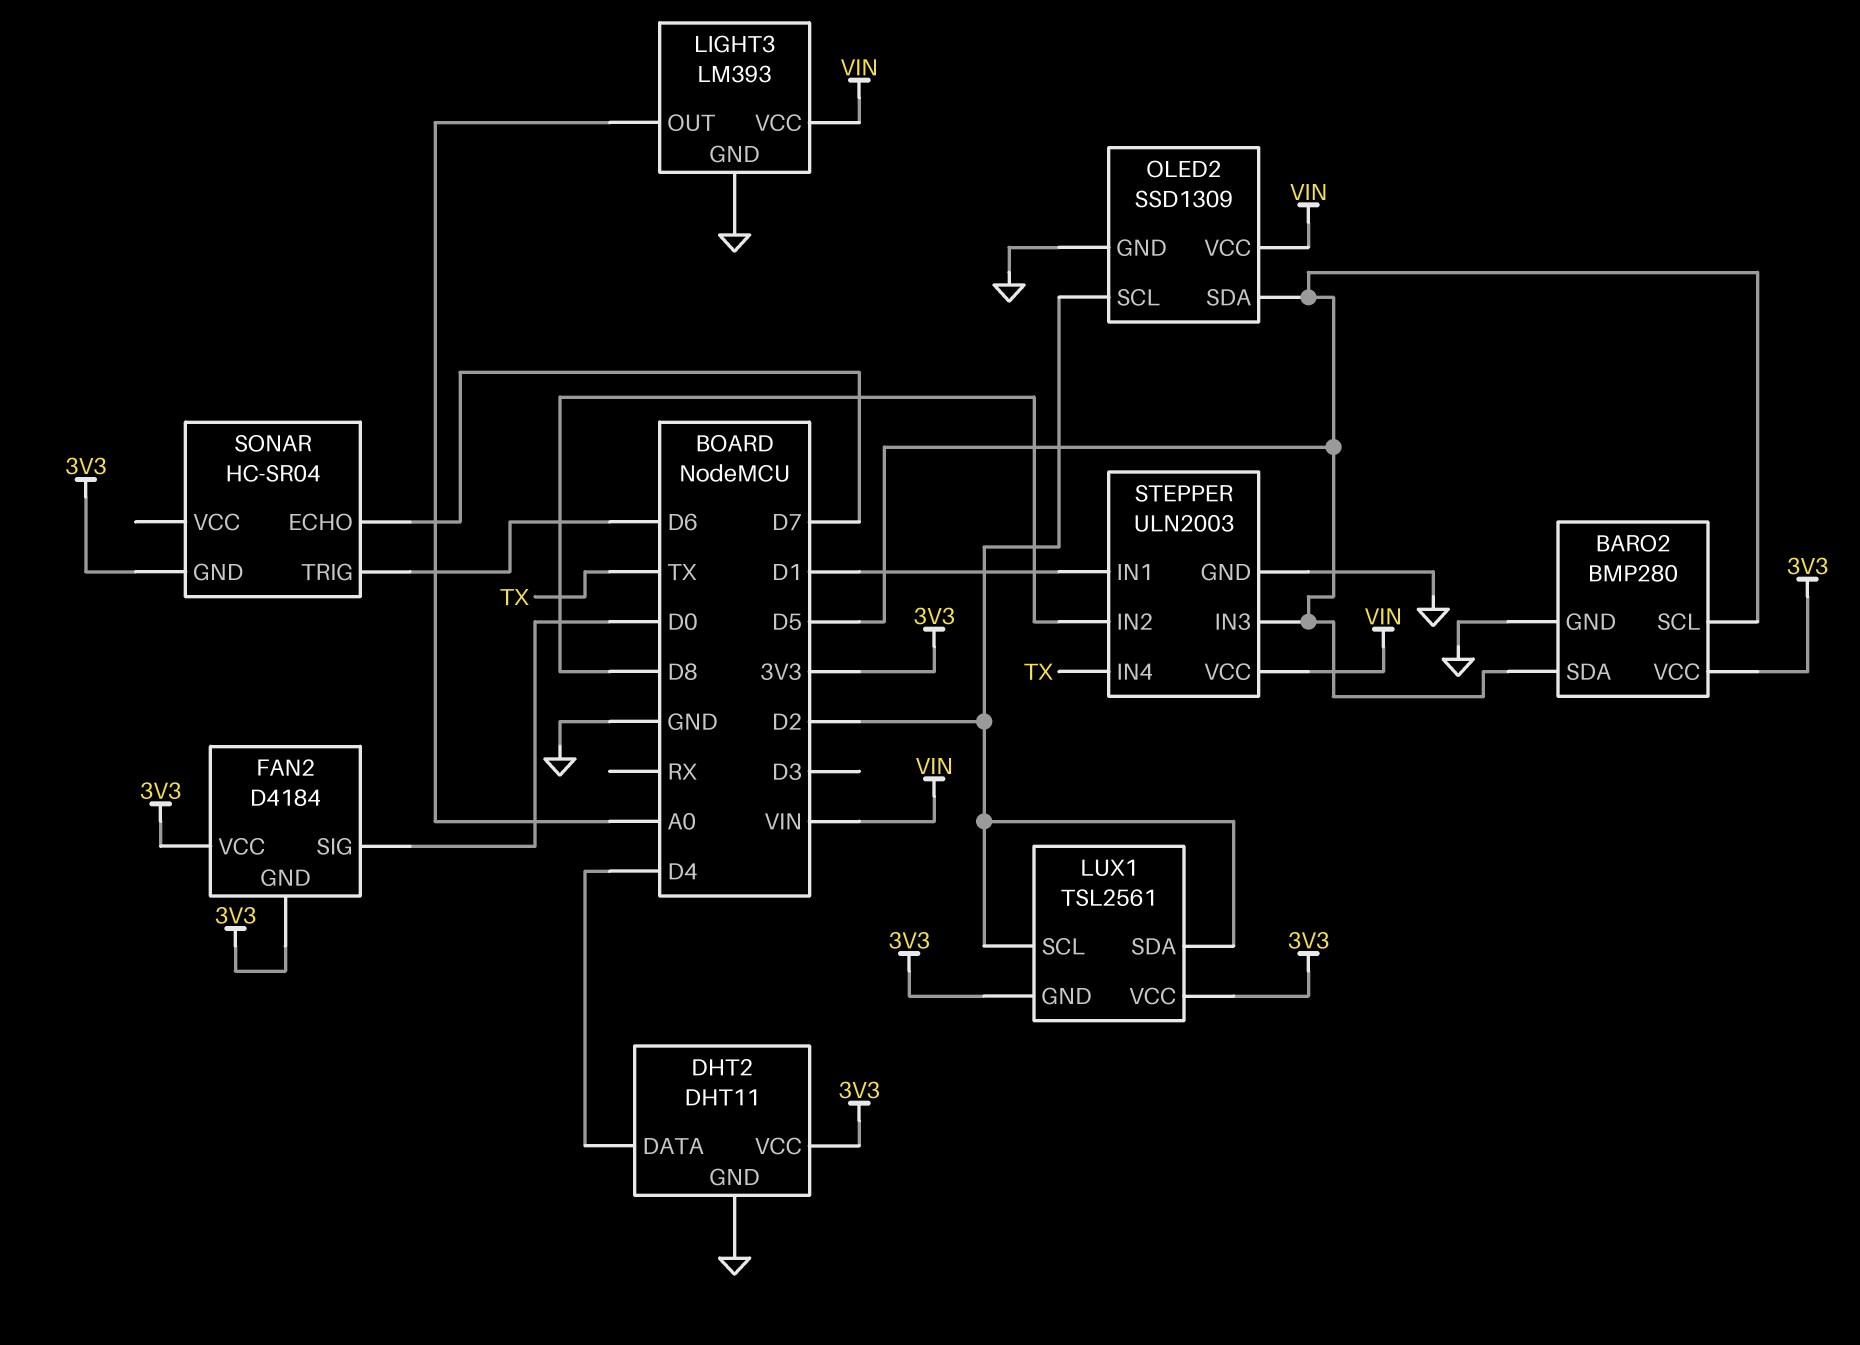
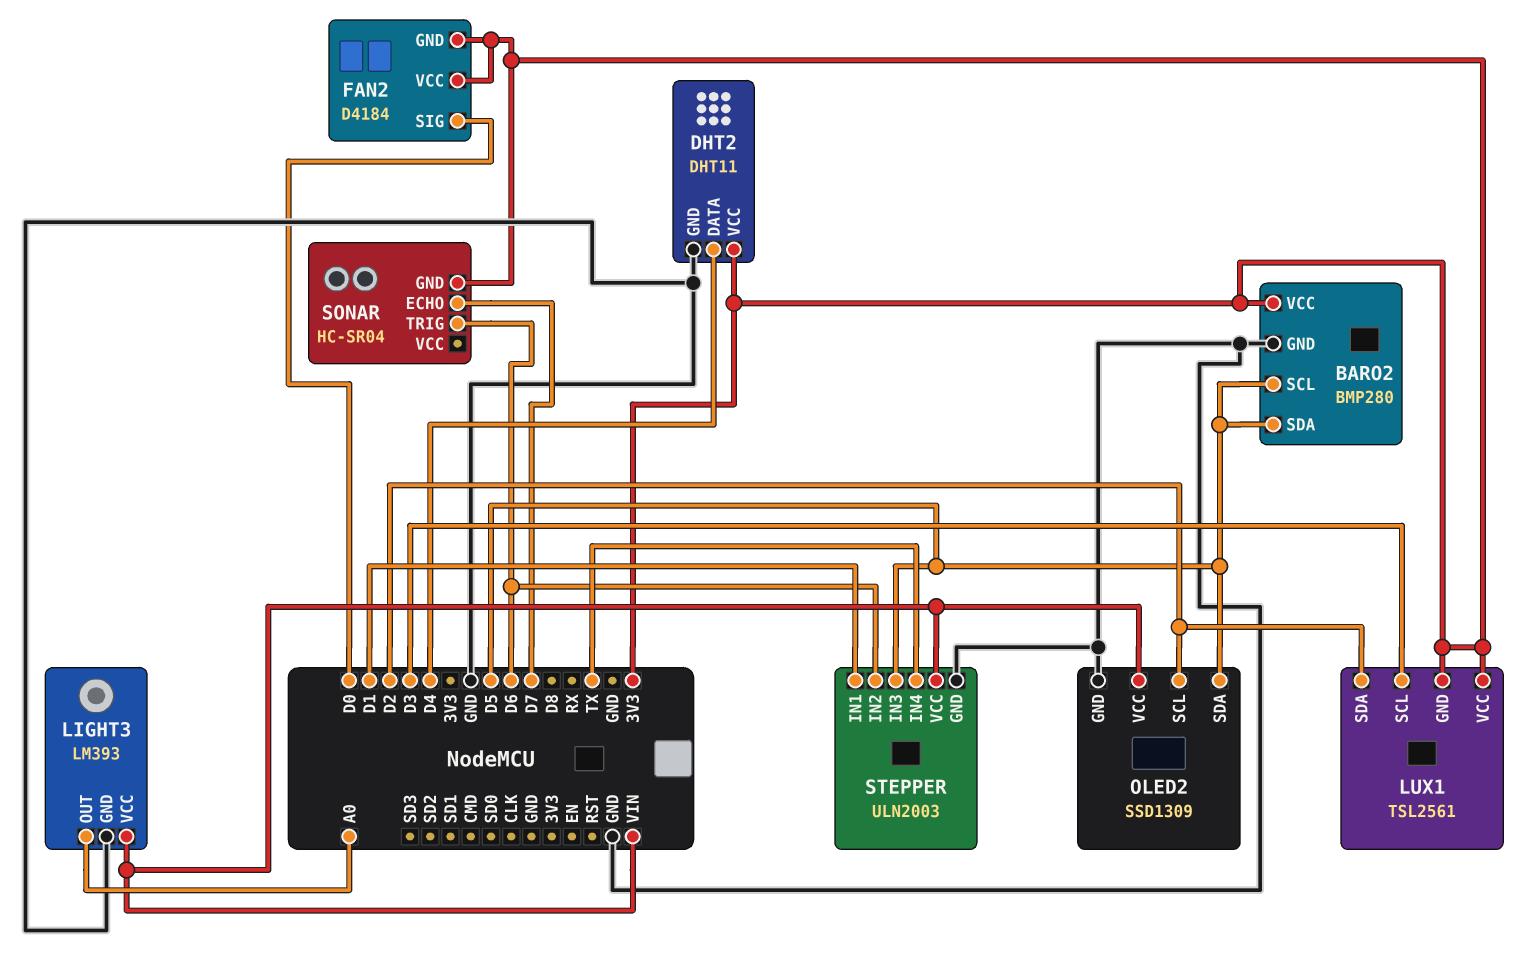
LUX1 pin SCL: D2 -> D3
STEPPER pin IN2: D8 -> D6

